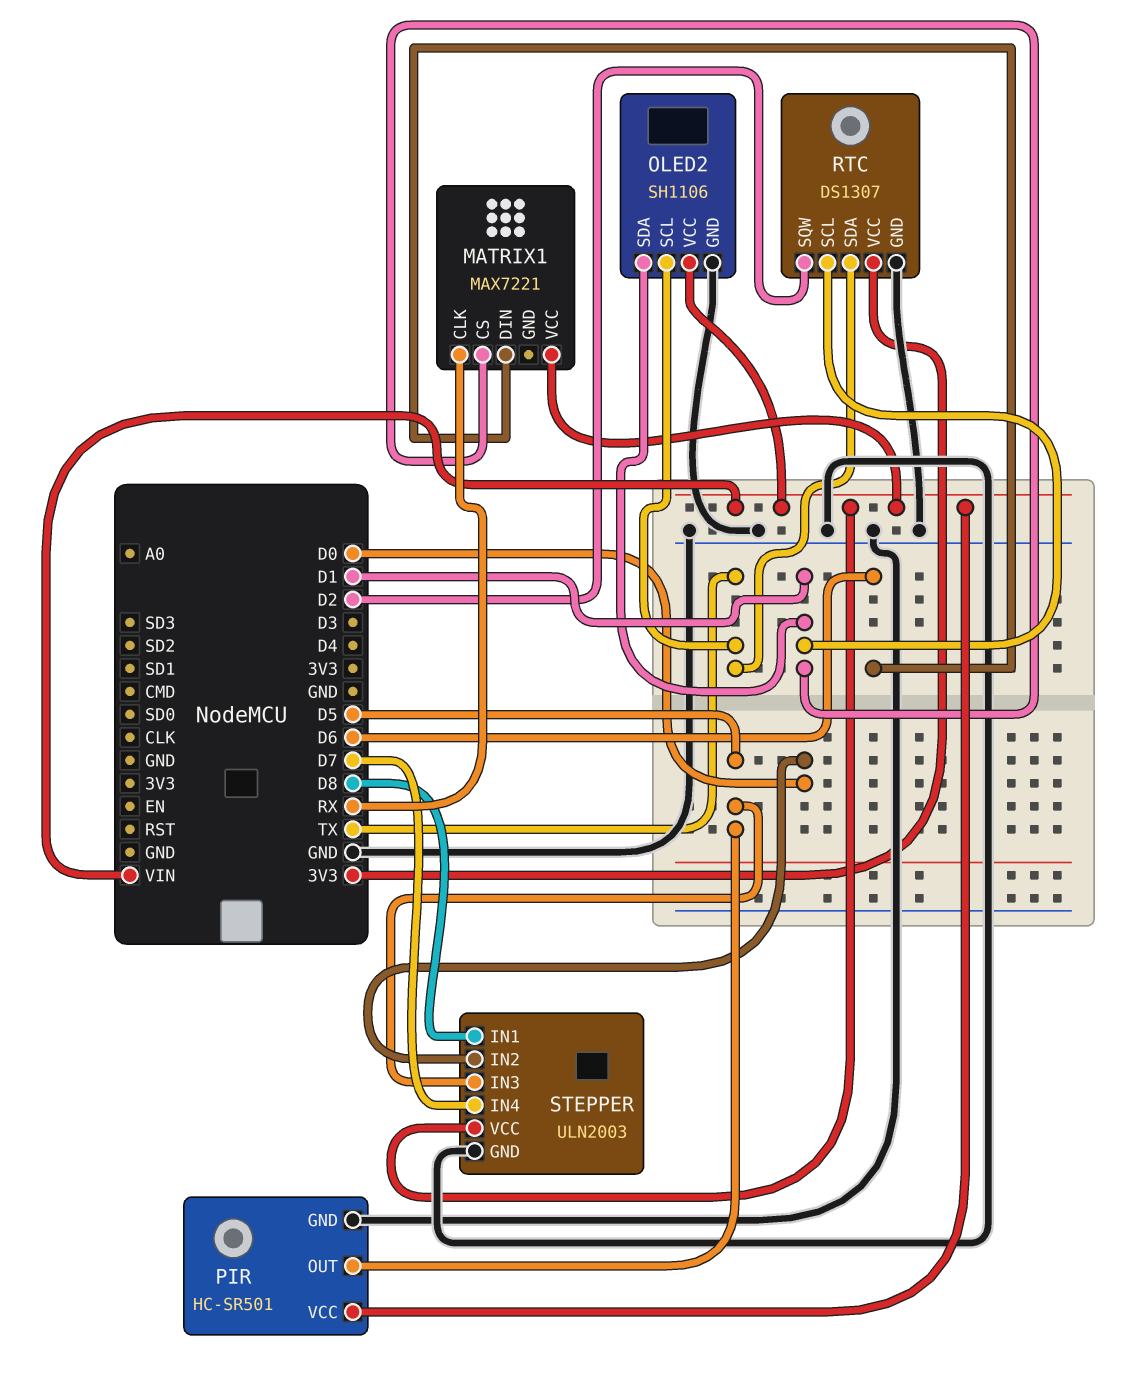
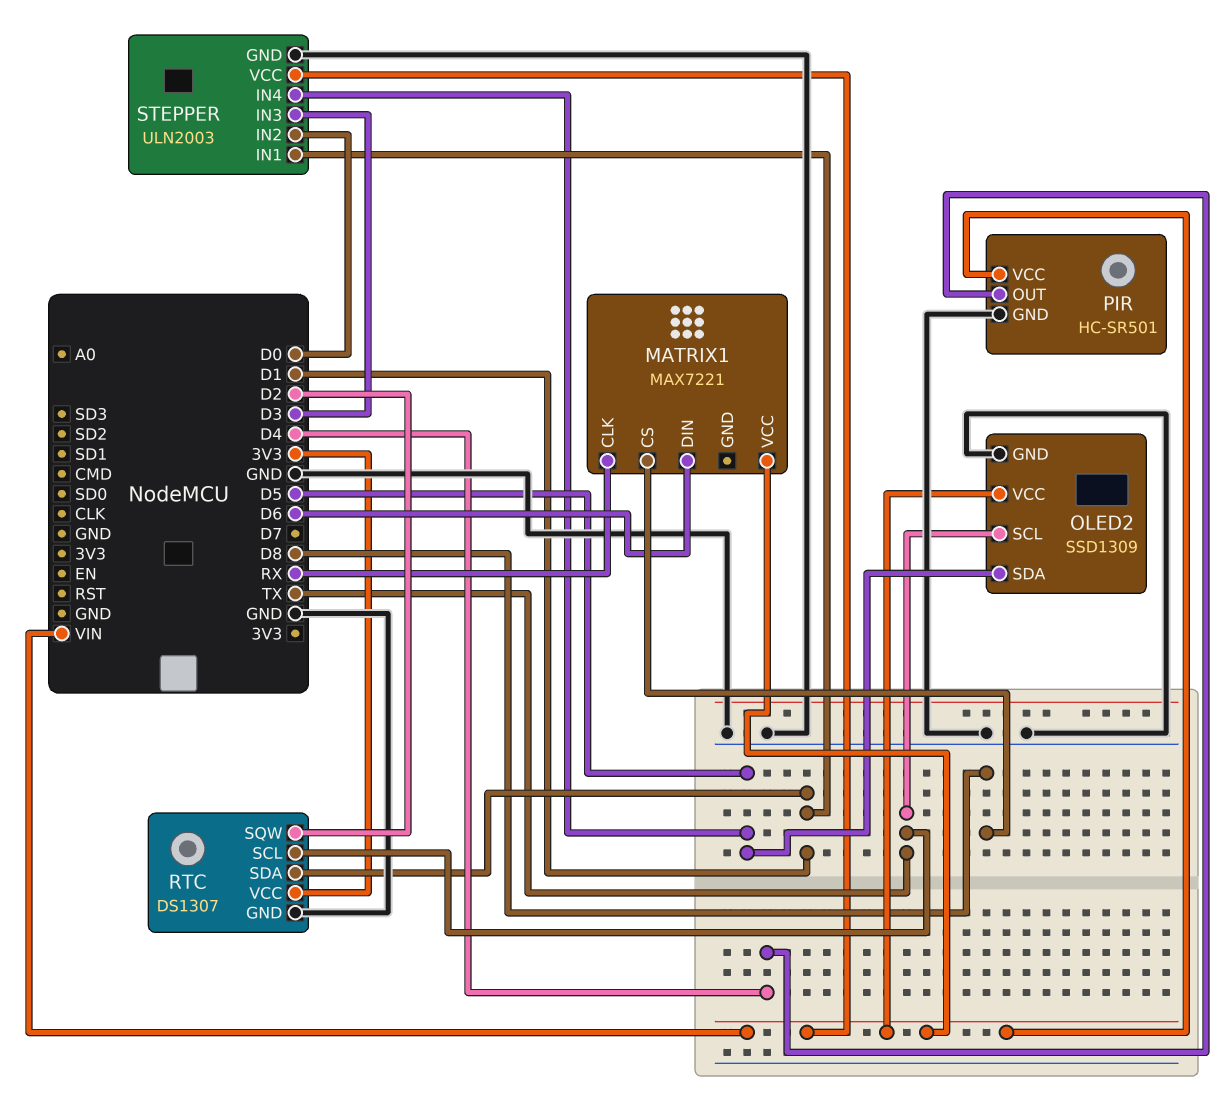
MATRIX1 pin CS: D1 -> D8
OLED2: SH1106 -> SSD1309
OLED2 pin SDA: D1 -> D5
PIR pin OUT: D5 -> D4
RTC pin SCL: D1 -> TX
RTC pin SDA: TX -> D1
STEPPER pin IN1: D8 -> D1
STEPPER pin IN3: D5 -> D3
STEPPER pin IN4: D7 -> D5

